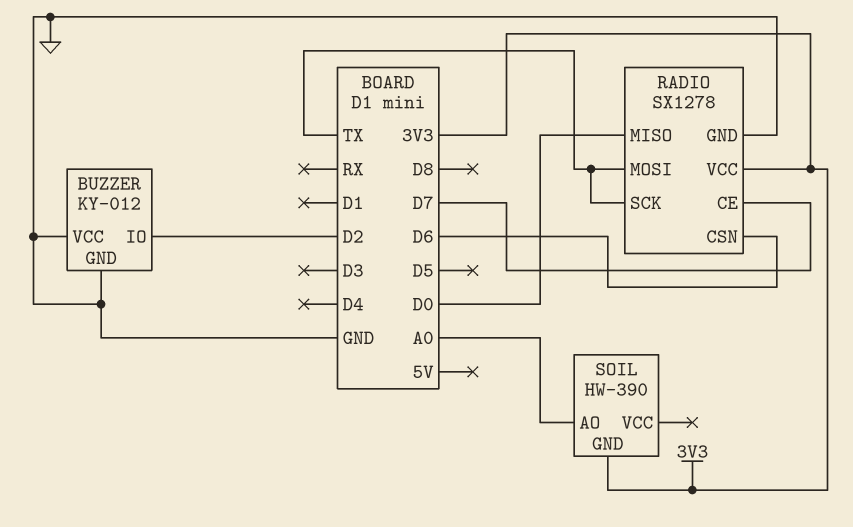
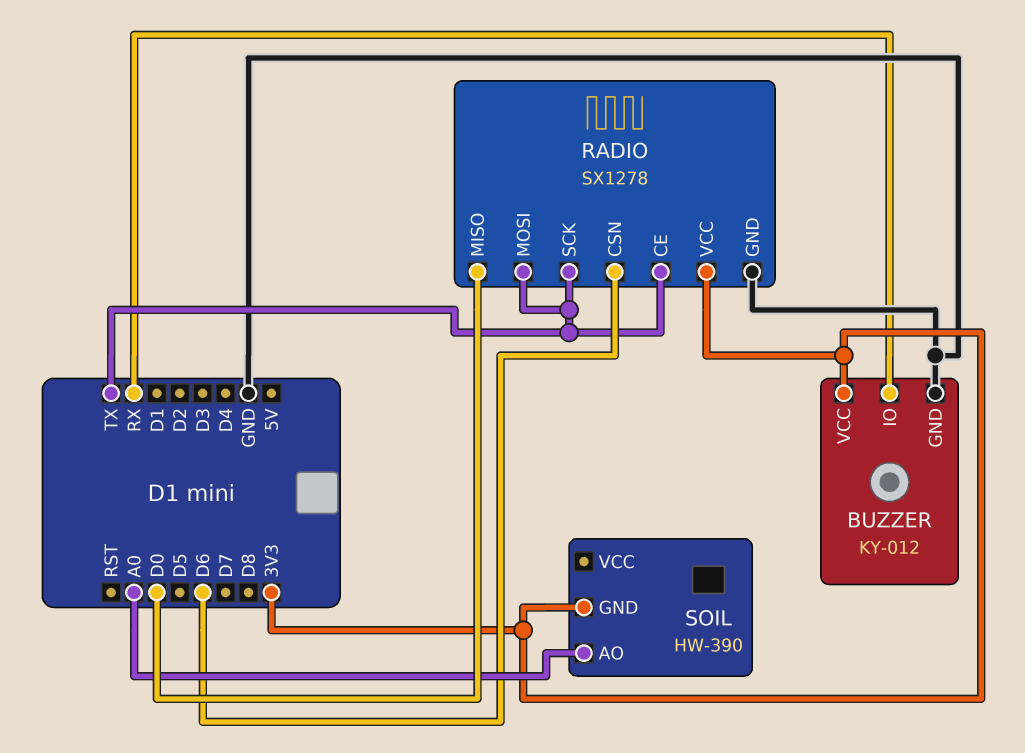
BUZZER pin IO: D2 -> RX
BUZZER pin VCC: GND -> 3V3
RADIO pin CE: D7 -> TX

